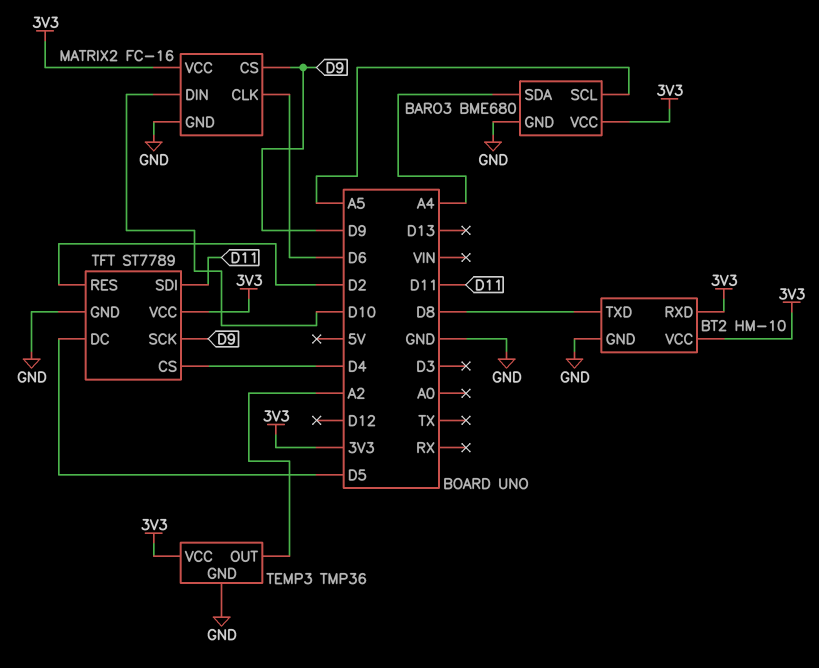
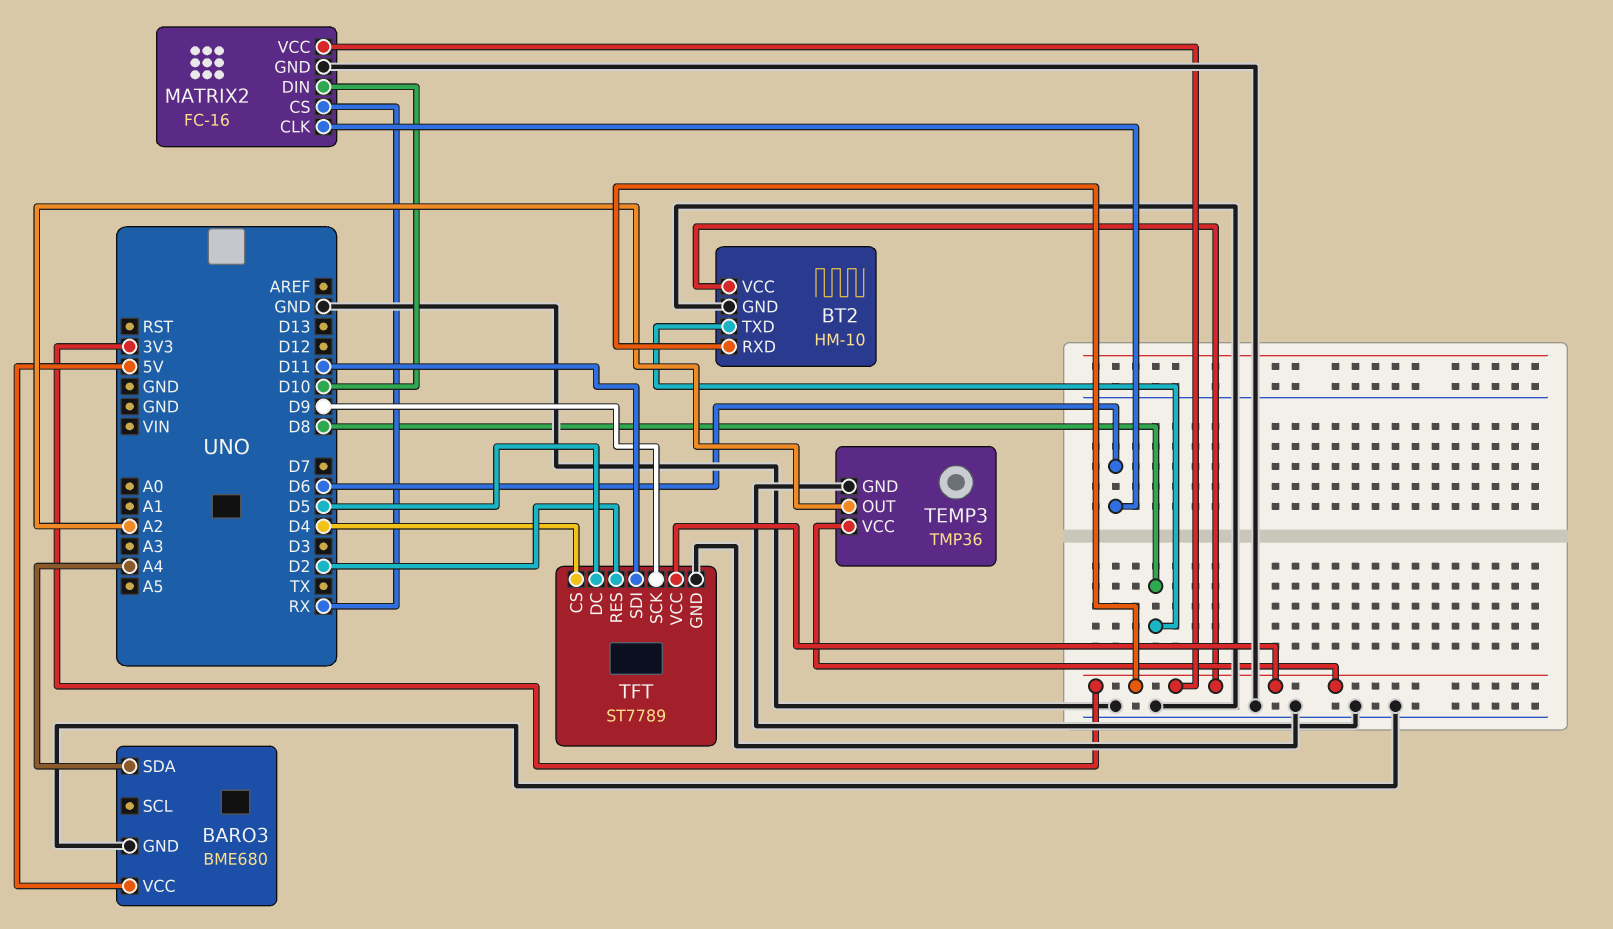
BARO3 pin SCL: A5 -> none
BARO3 pin VCC: 3V3 -> 5V
MATRIX2 pin CS: D9 -> RX

